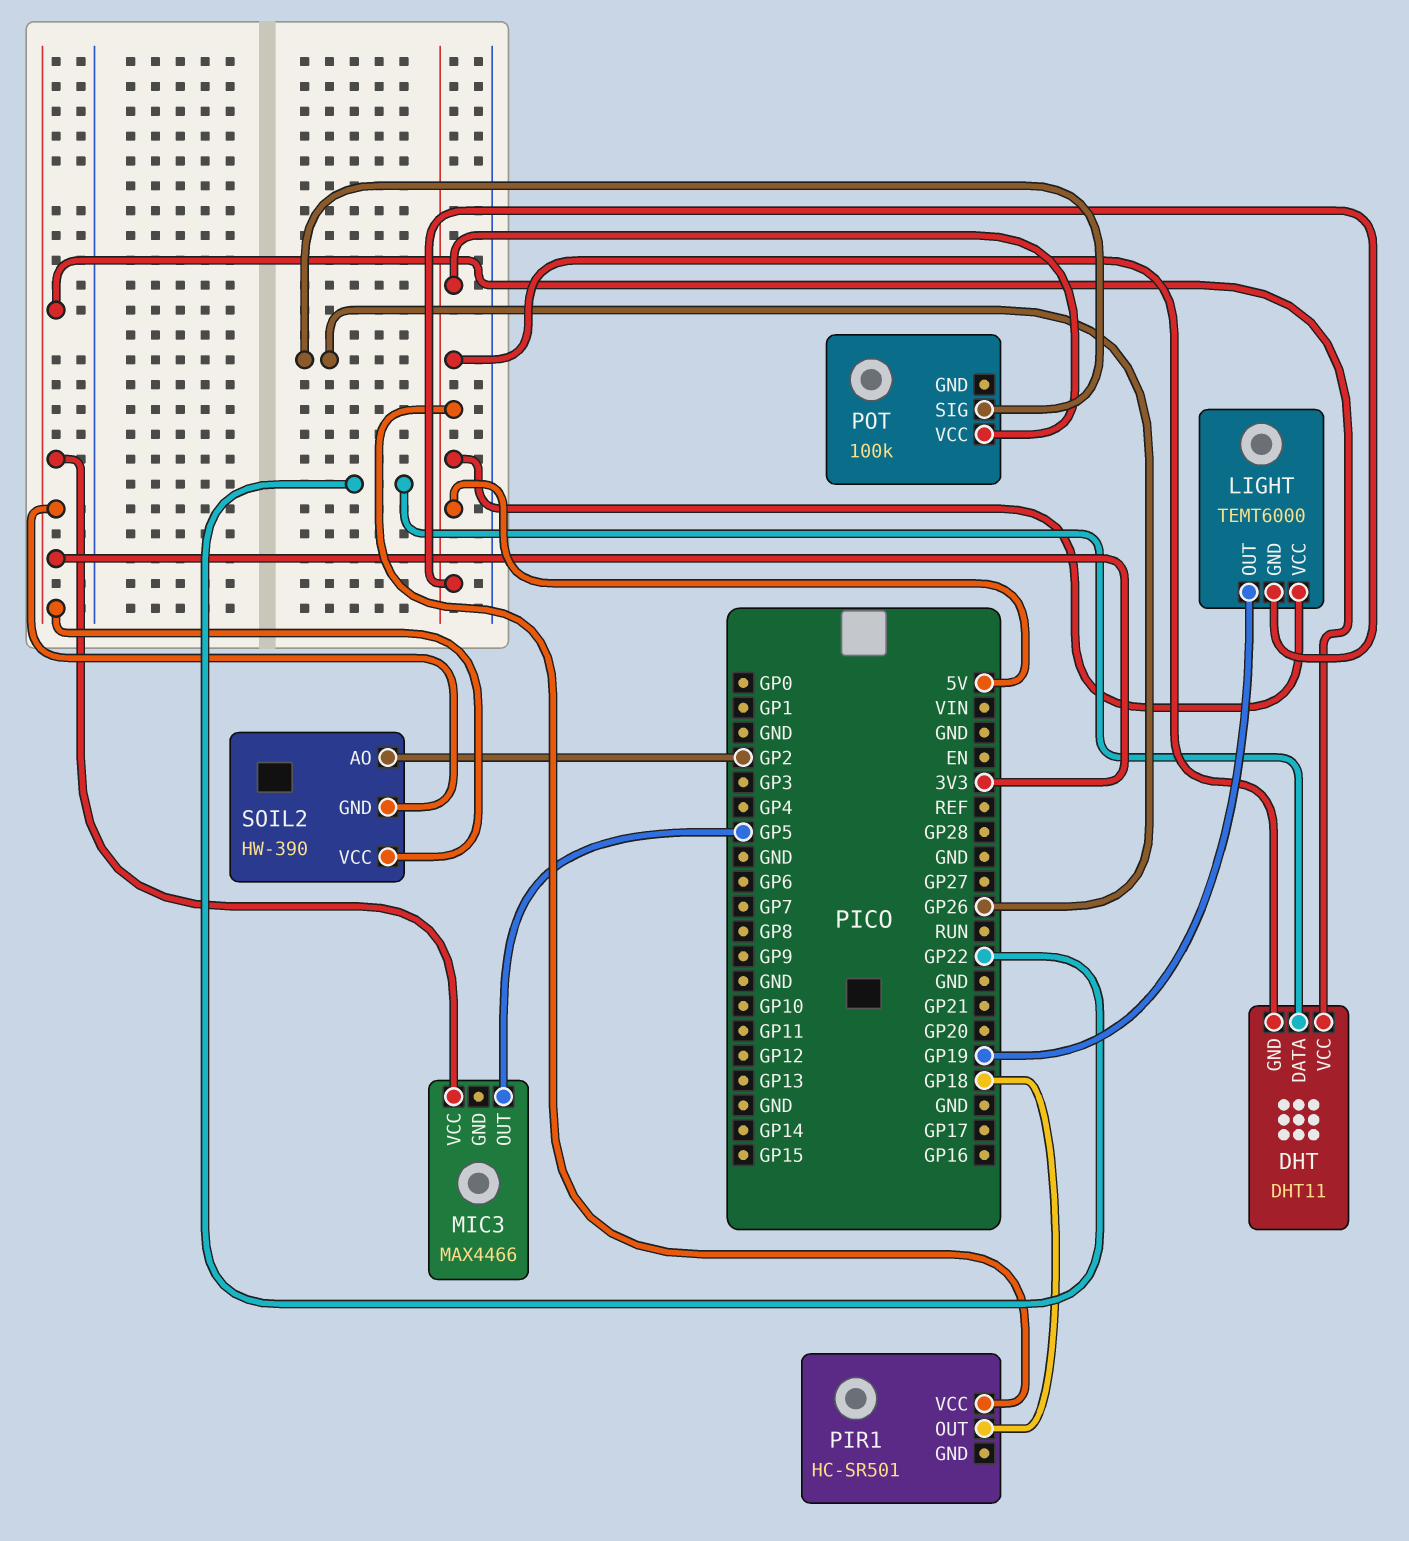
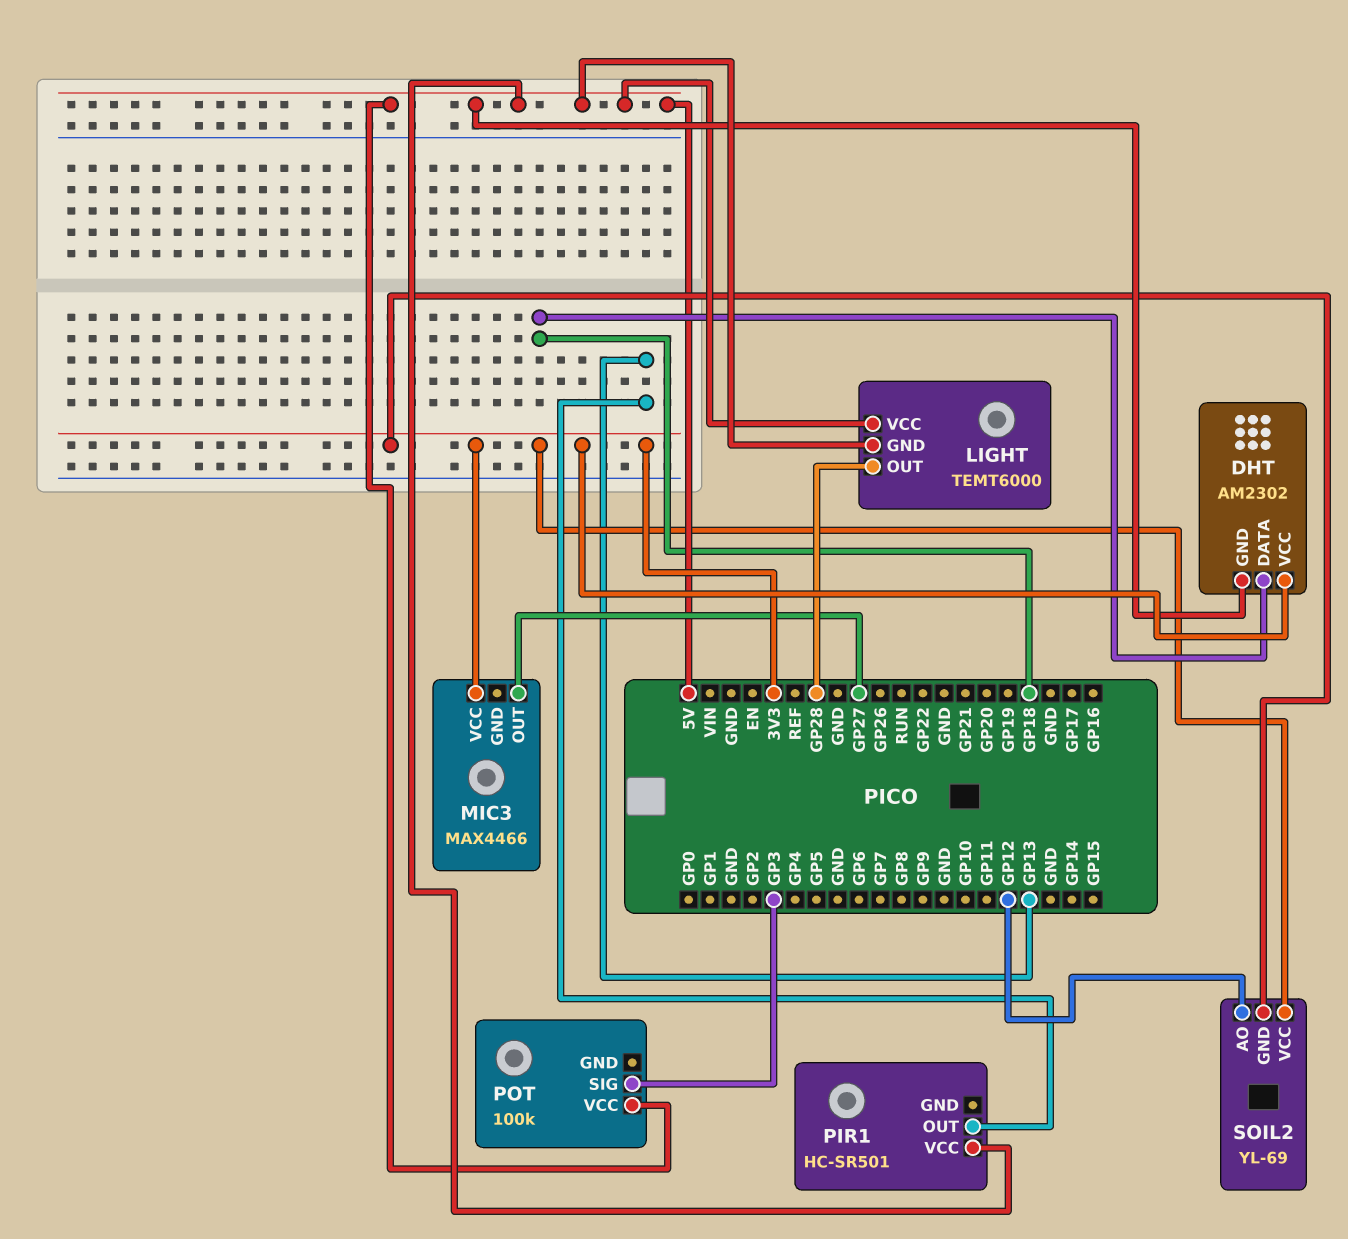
DHT: DHT11 -> AM2302
DHT pin DATA: GP22 -> GP18
LIGHT pin OUT: GP19 -> GP28
MIC3 pin OUT: GP5 -> GP27
PIR1 pin OUT: GP18 -> GP13
POT pin SIG: GP26 -> GP3
SOIL2: HW-390 -> YL-69
SOIL2 pin AO: GP2 -> GP12

